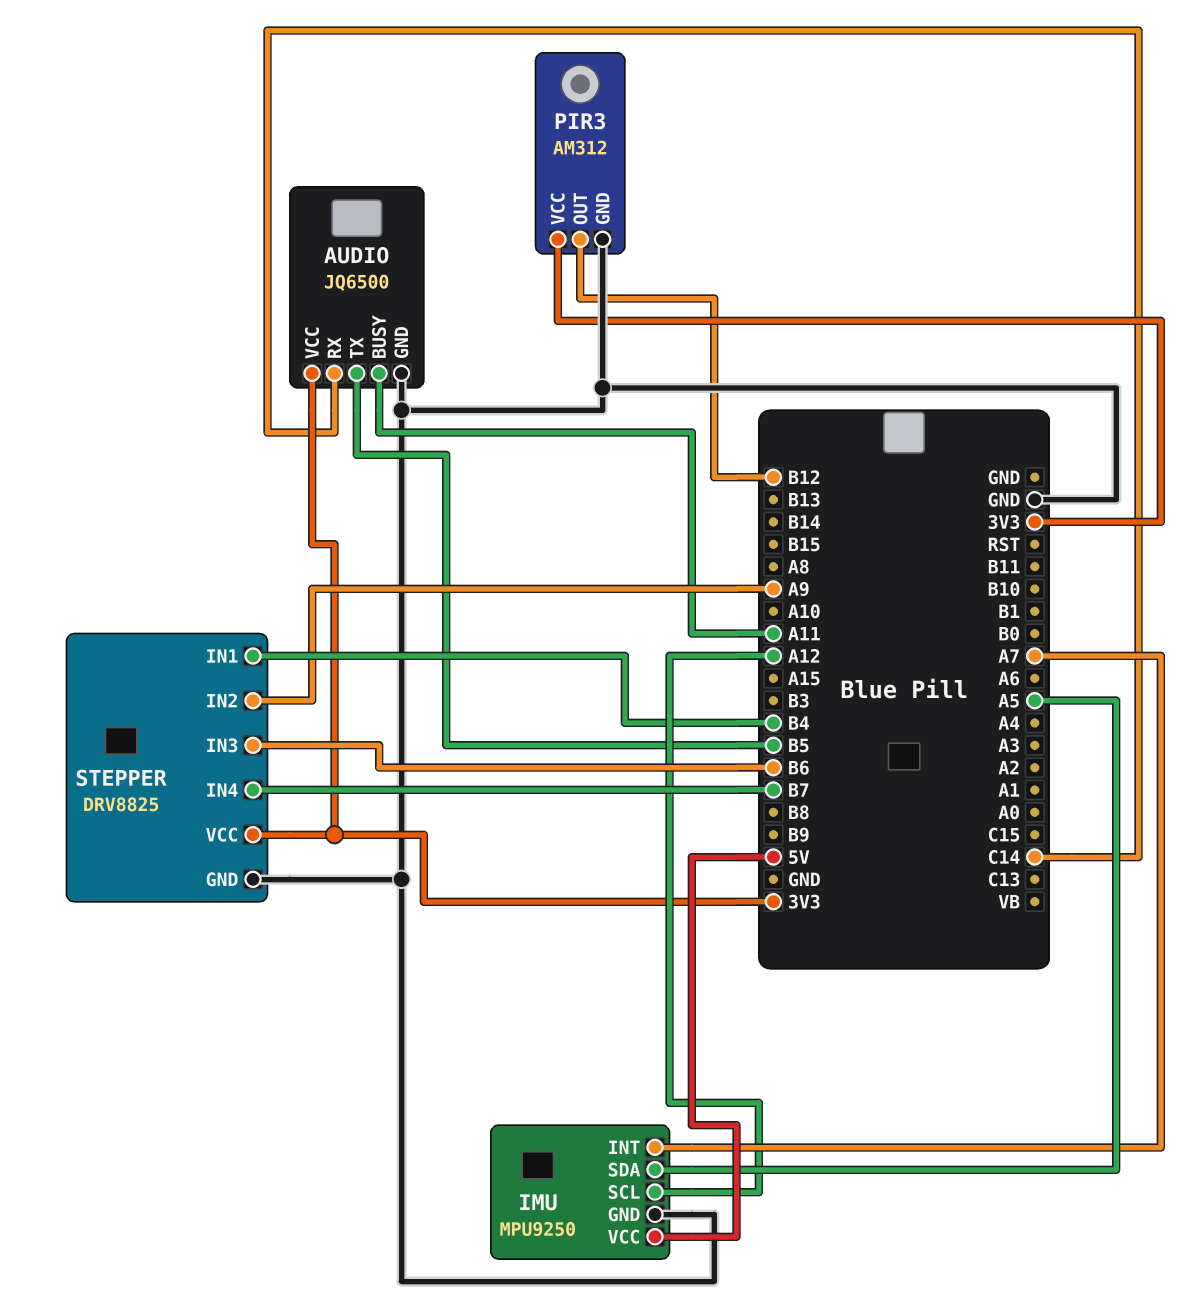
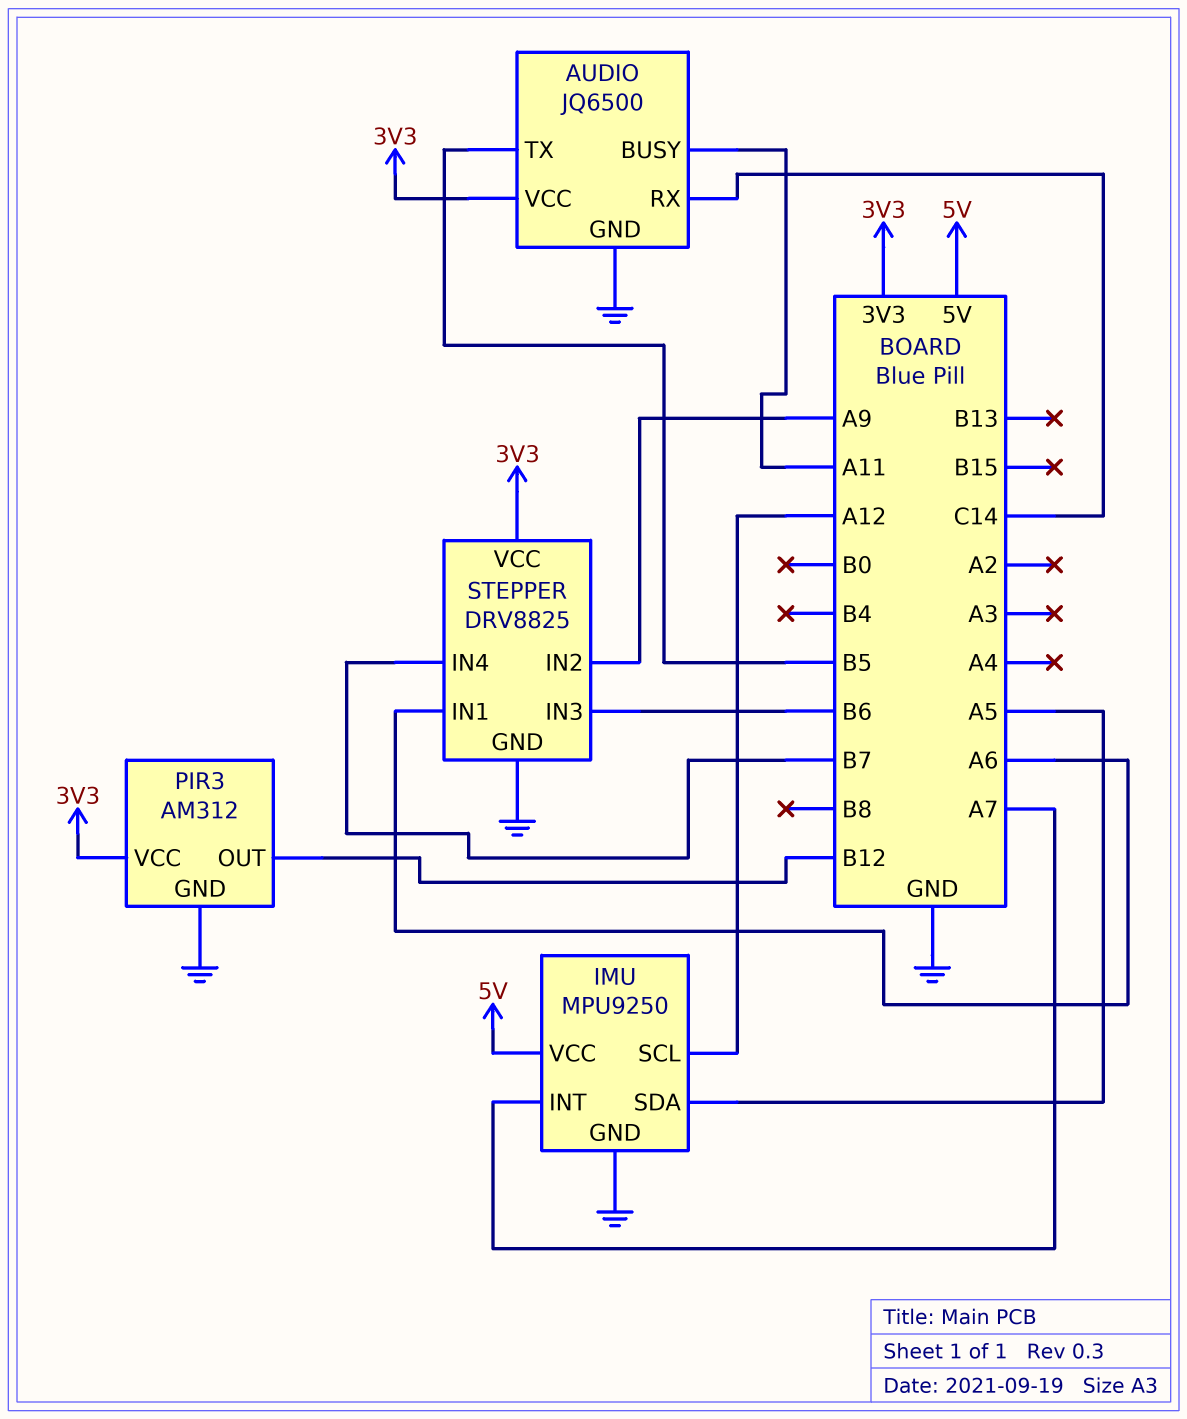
STEPPER pin IN1: B4 -> A6

